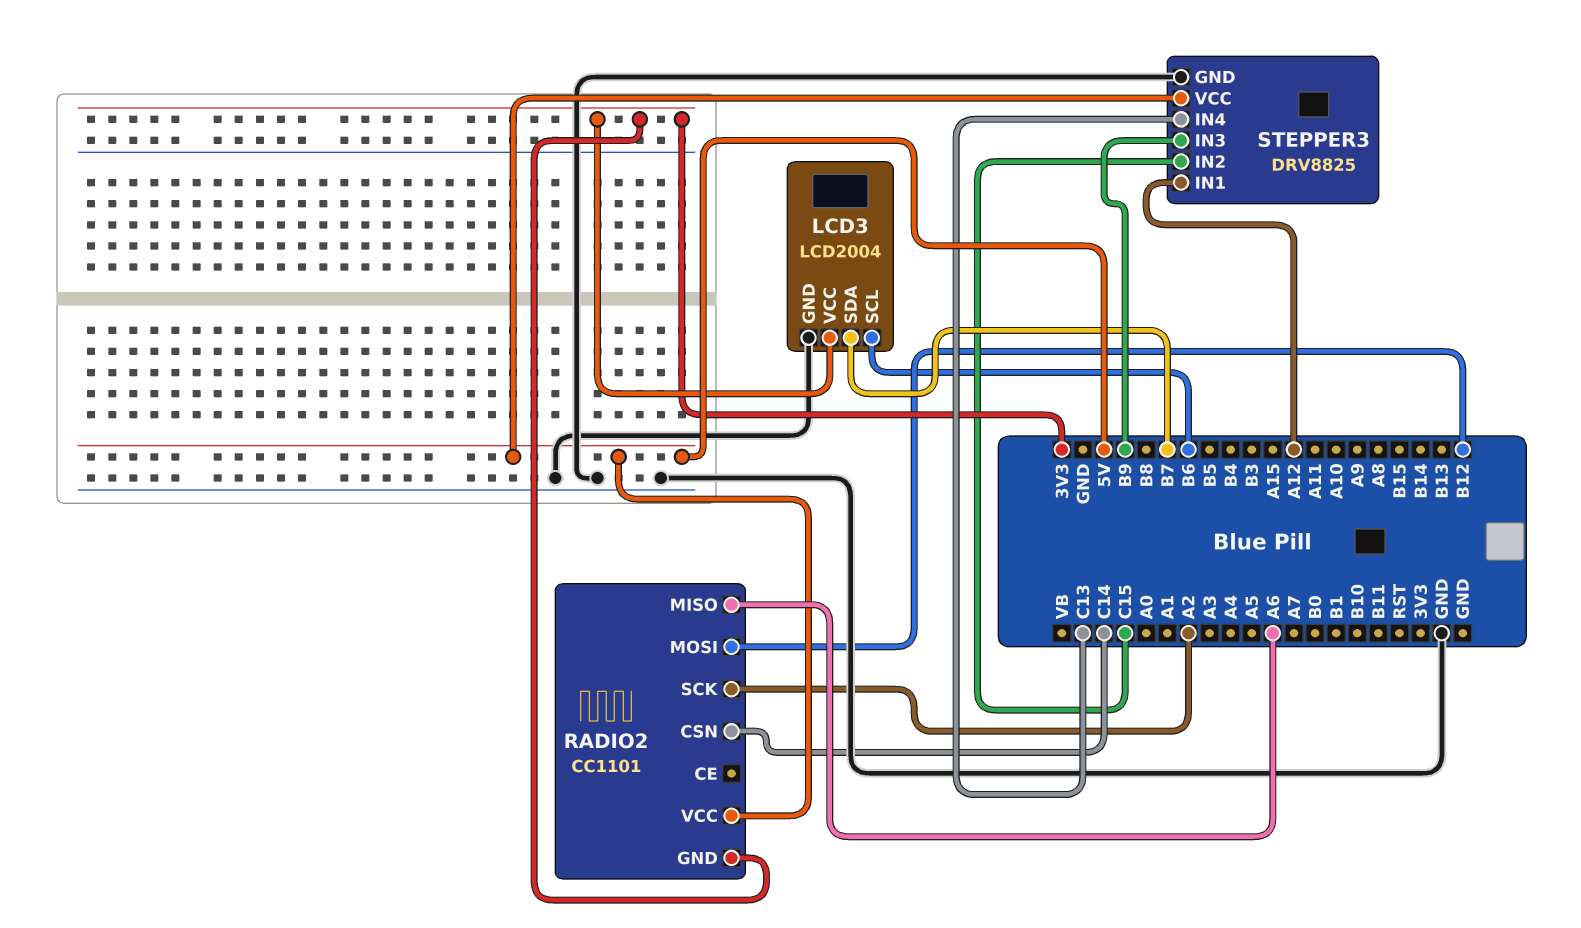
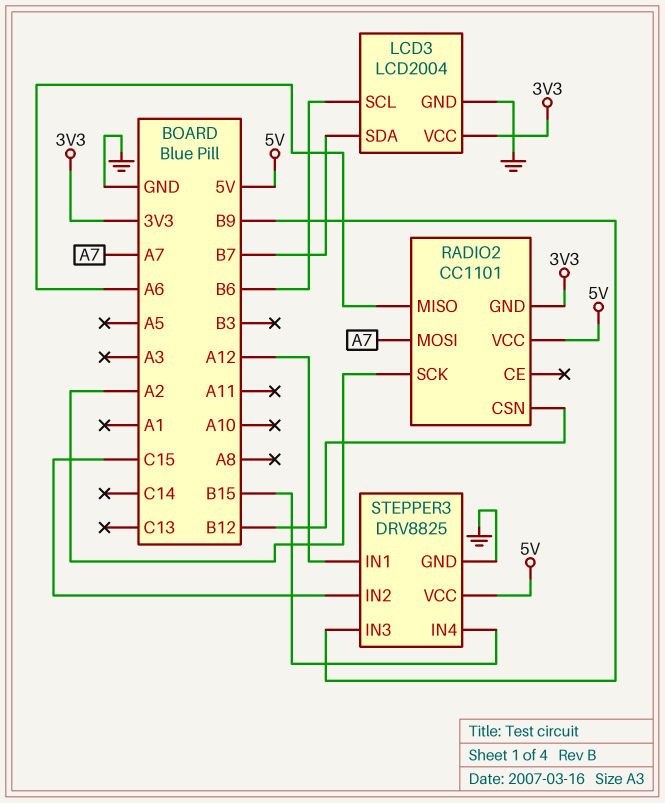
RADIO2 pin CSN: C14 -> B12
RADIO2 pin MOSI: B12 -> A7
STEPPER3 pin IN4: C13 -> B15

